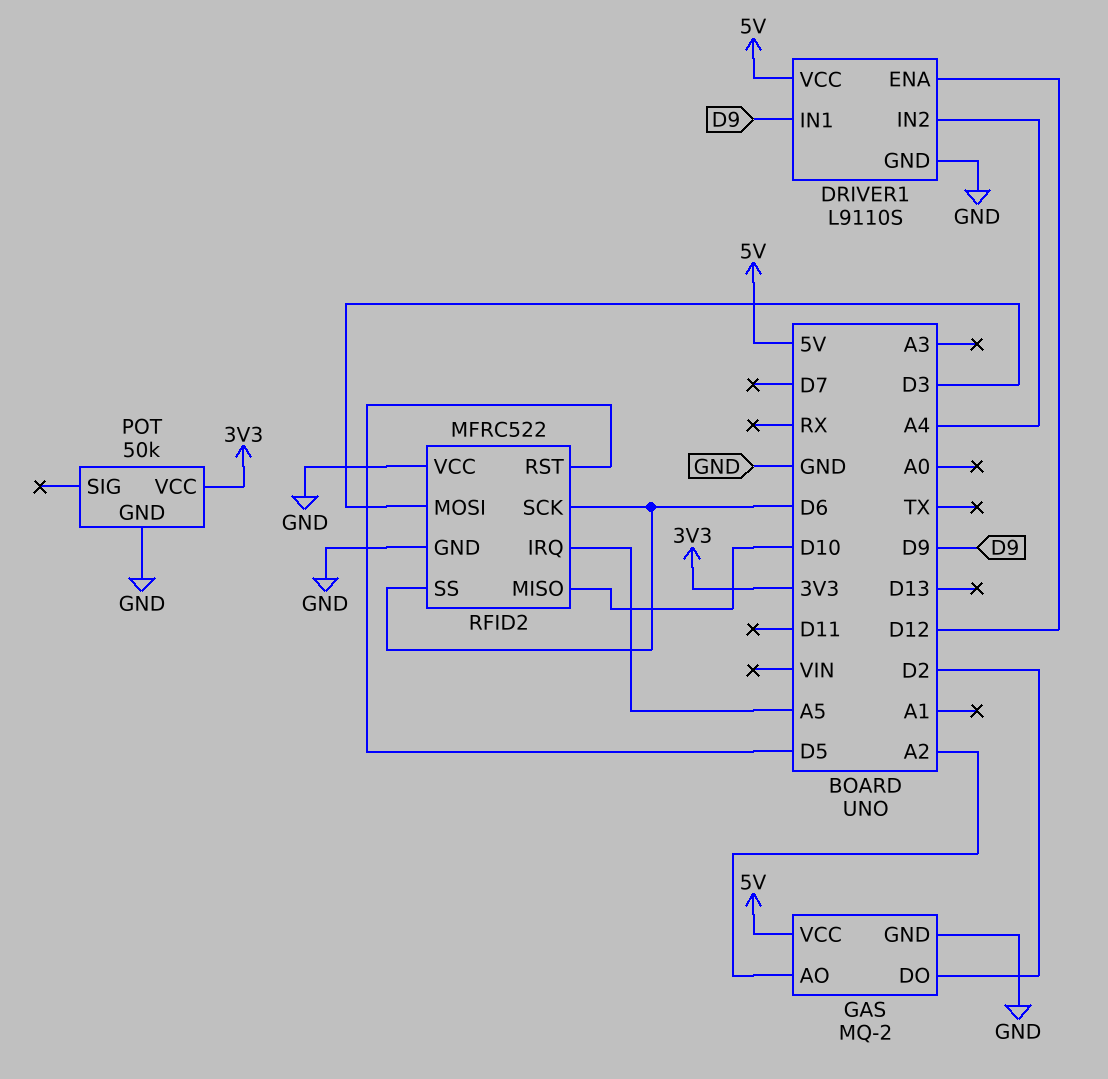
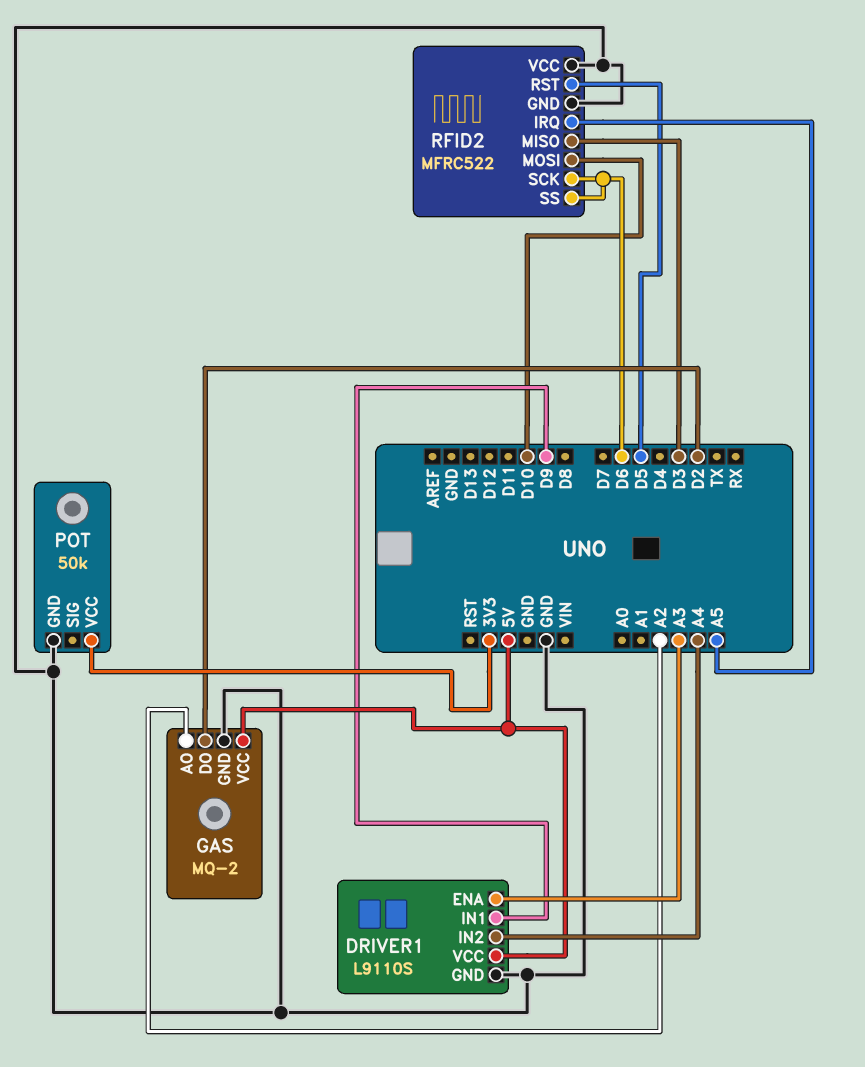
DRIVER1 pin ENA: D12 -> A3
RFID2 pin MISO: D10 -> D3
RFID2 pin MOSI: D3 -> D10

